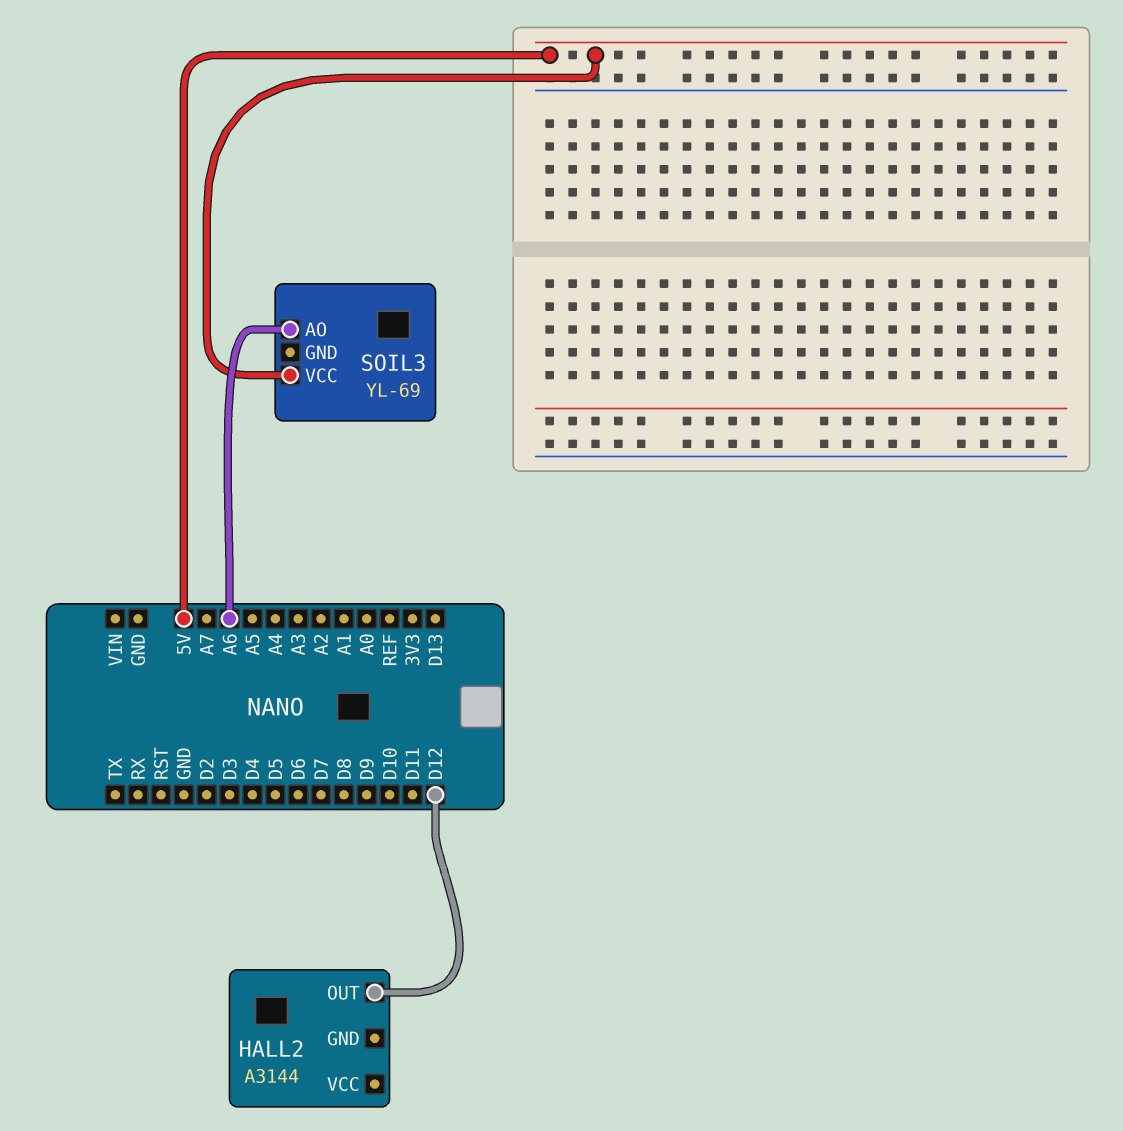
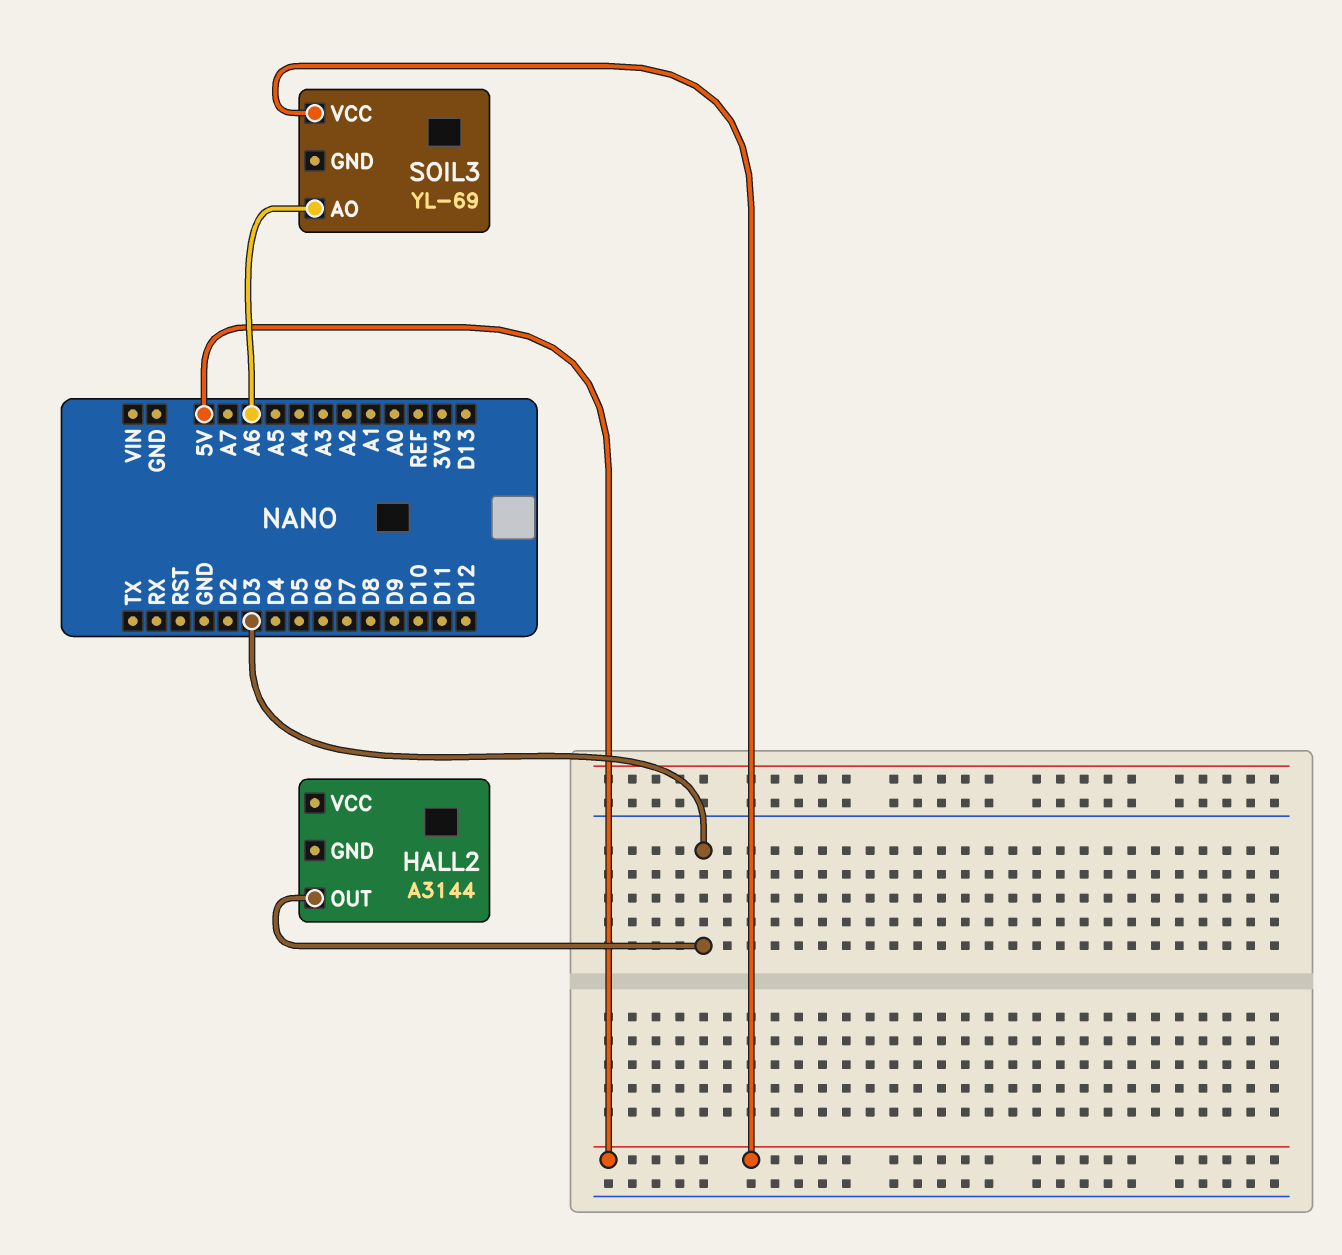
HALL2 pin OUT: D12 -> D3

